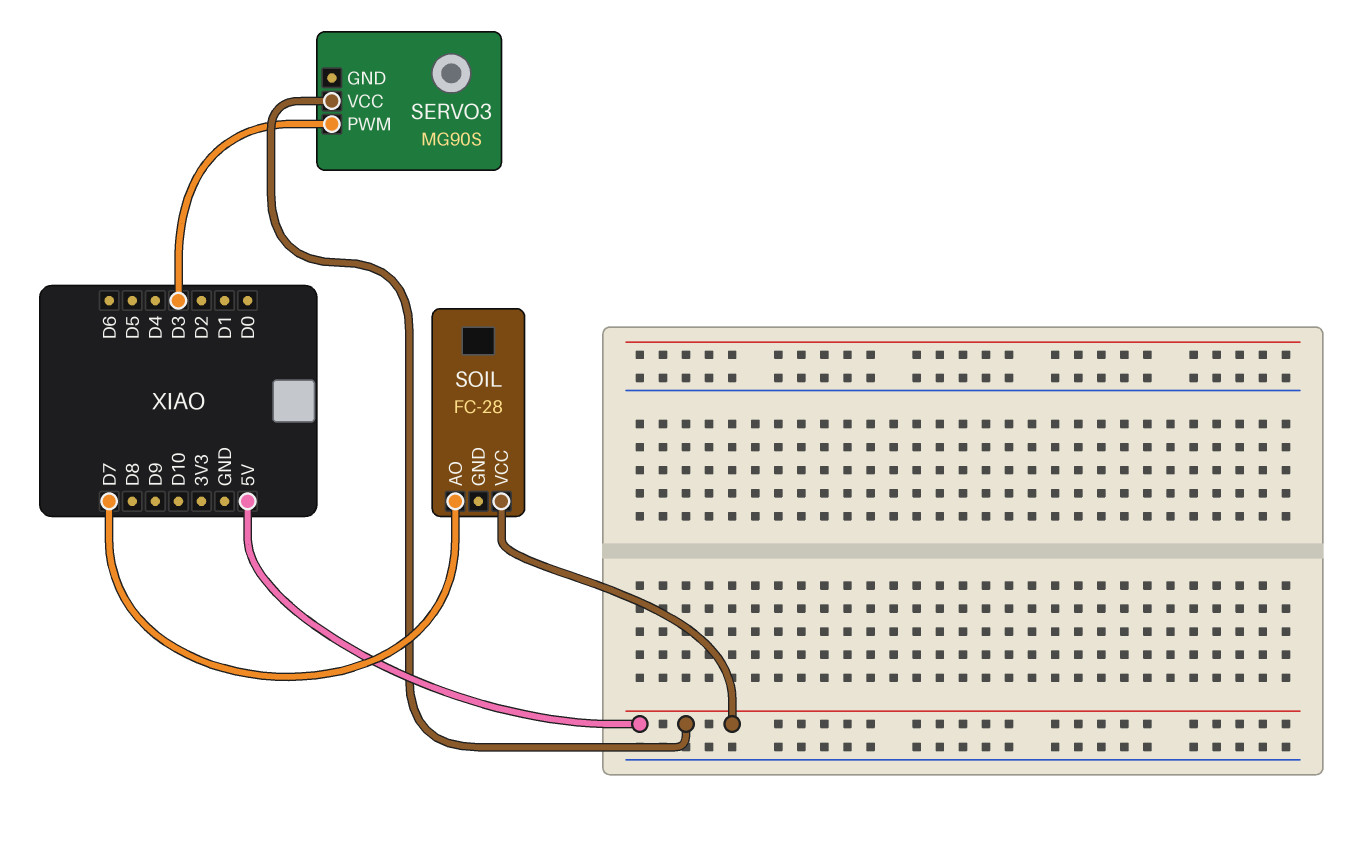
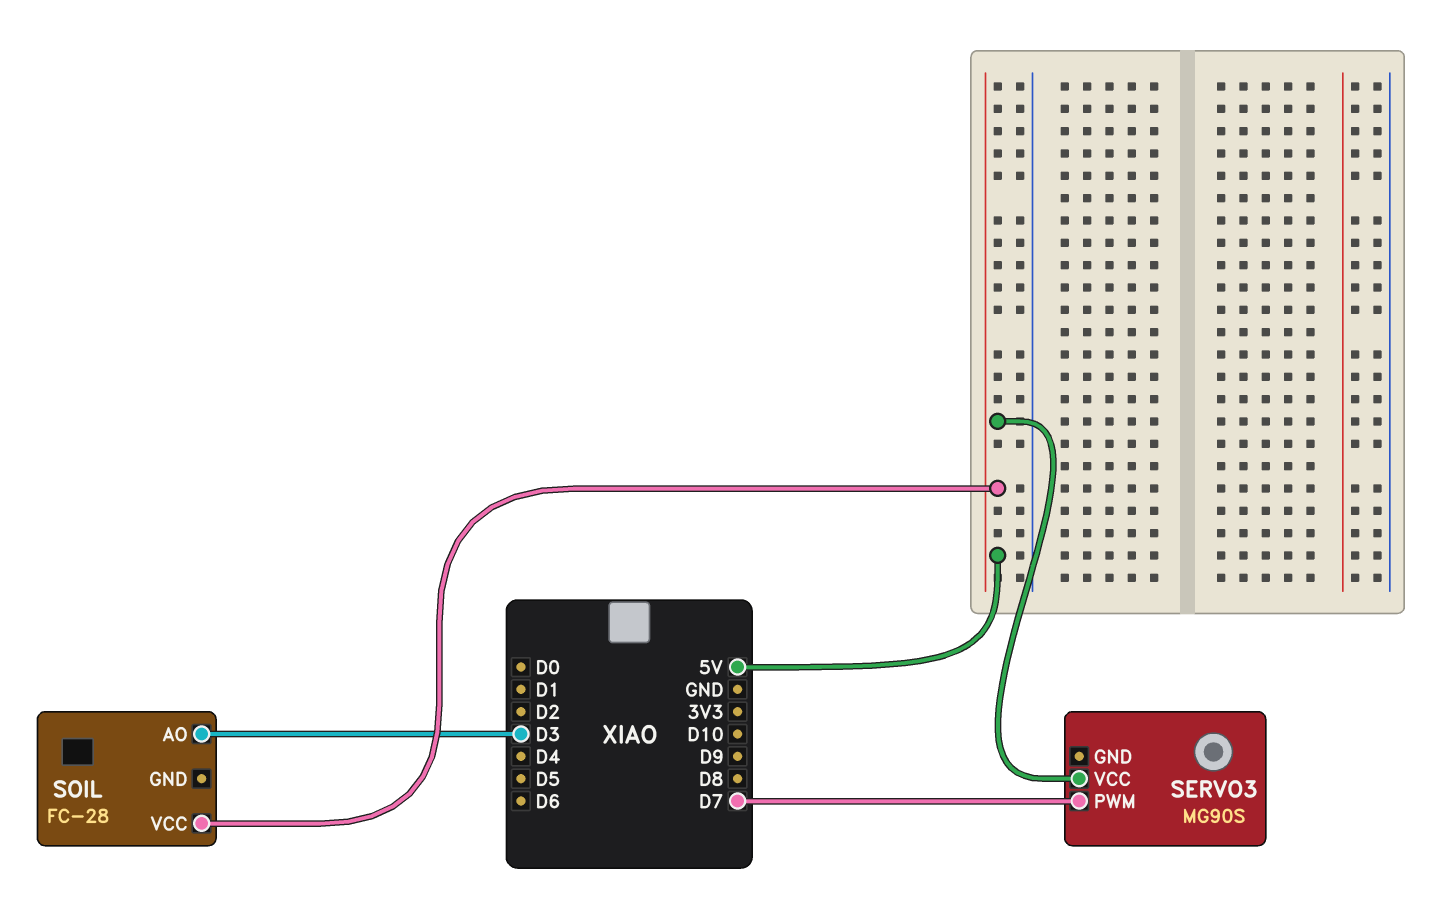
SERVO3 pin PWM: D3 -> D7
SOIL pin AO: D7 -> D3

